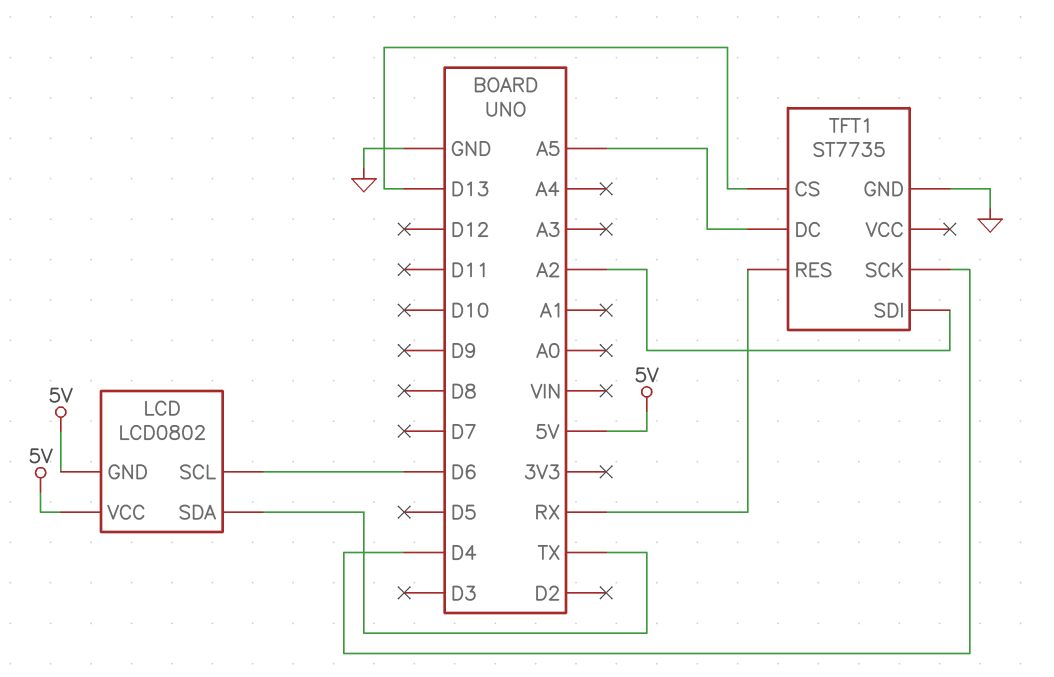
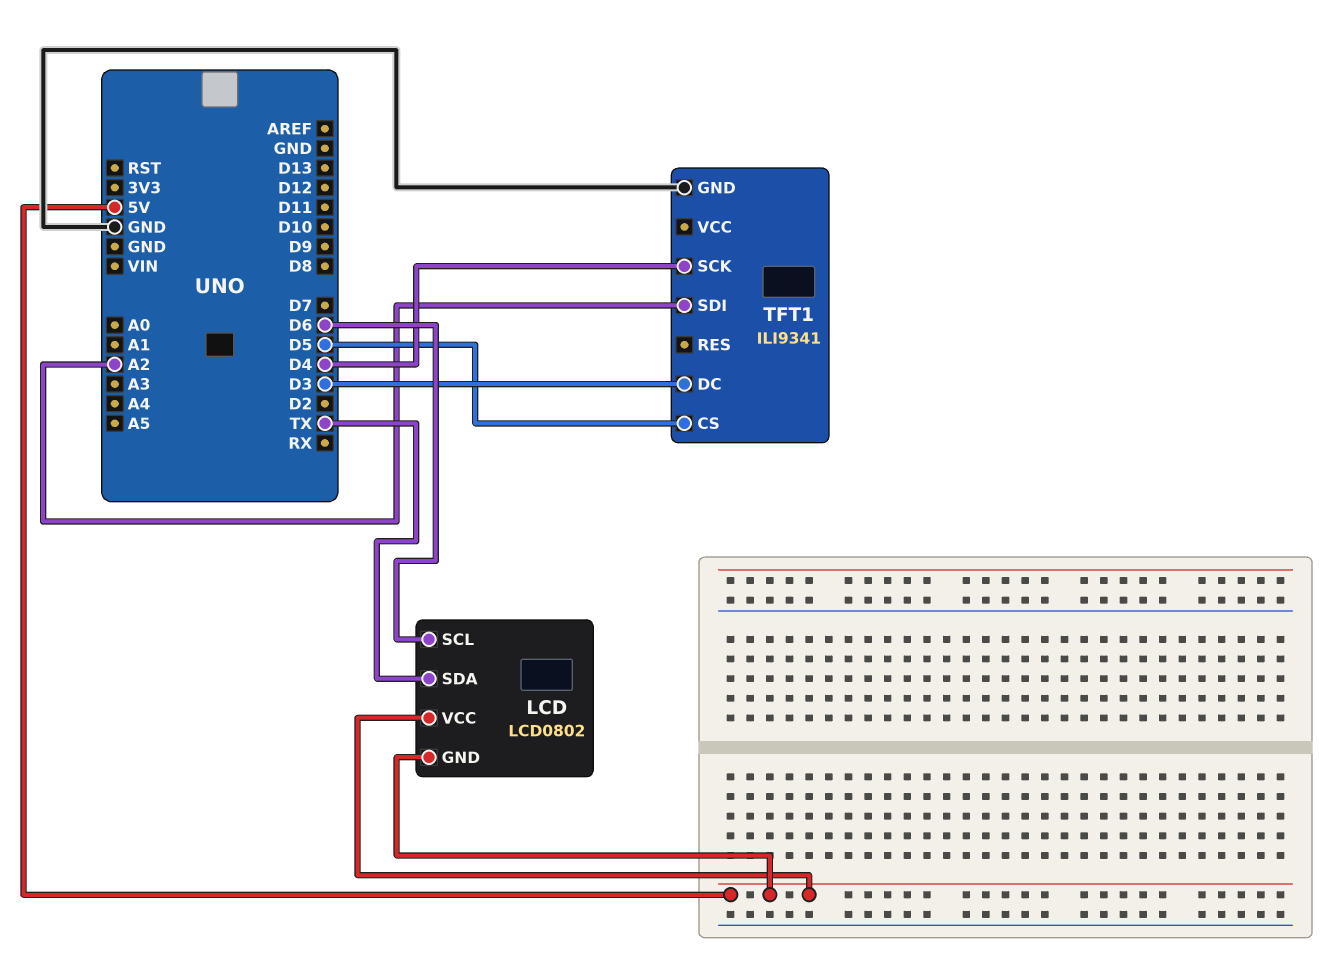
TFT1: ST7735 -> ILI9341
TFT1 pin CS: D13 -> D5
TFT1 pin DC: A5 -> D3
TFT1 pin RES: RX -> none

